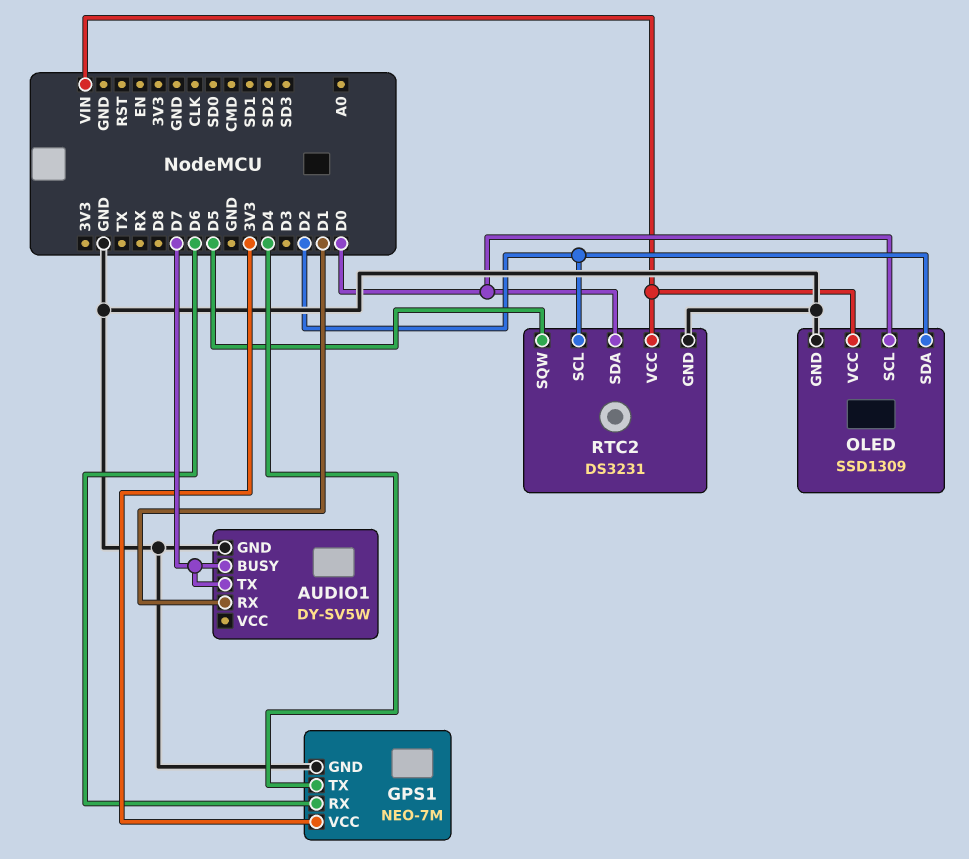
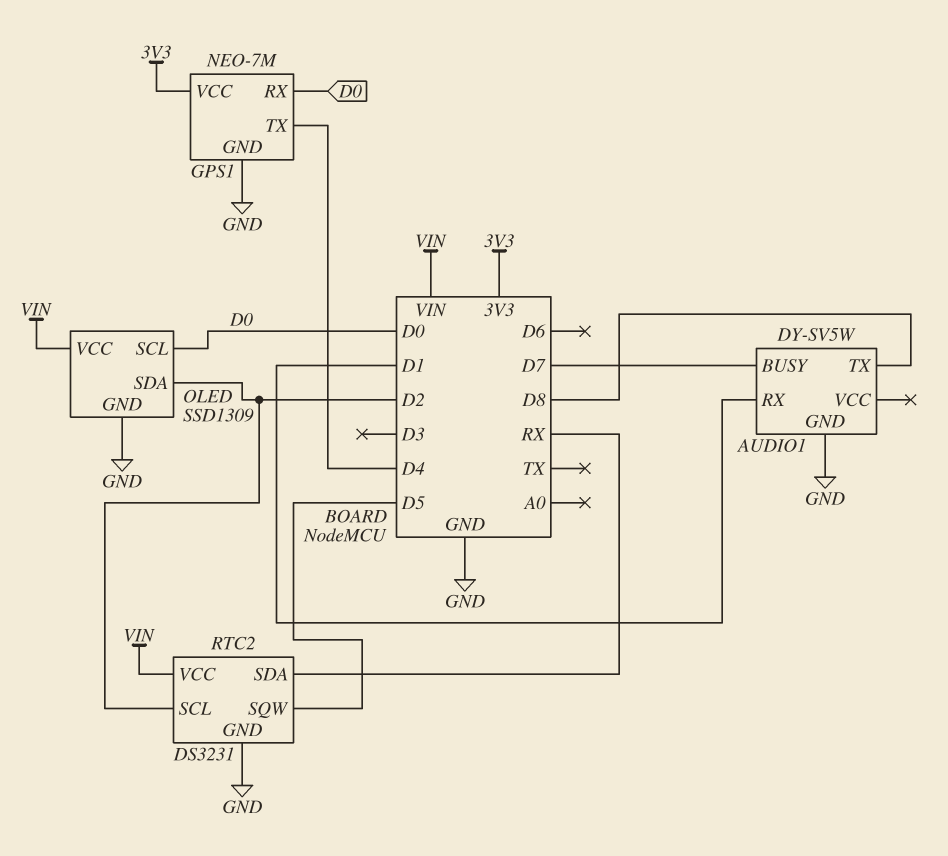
AUDIO1 pin TX: D7 -> D8
GPS1 pin RX: D6 -> D0
RTC2 pin SDA: D0 -> RX

